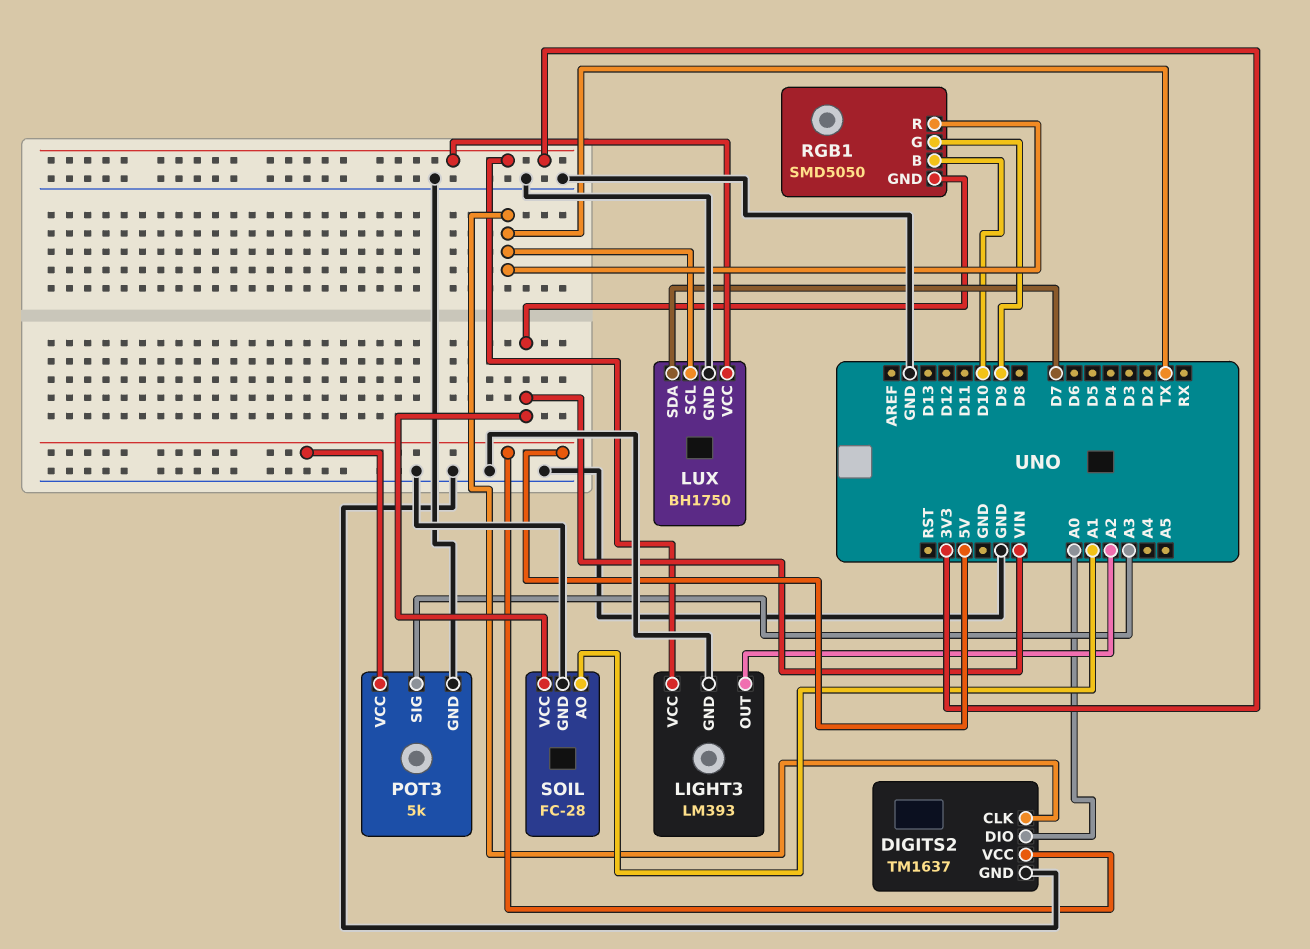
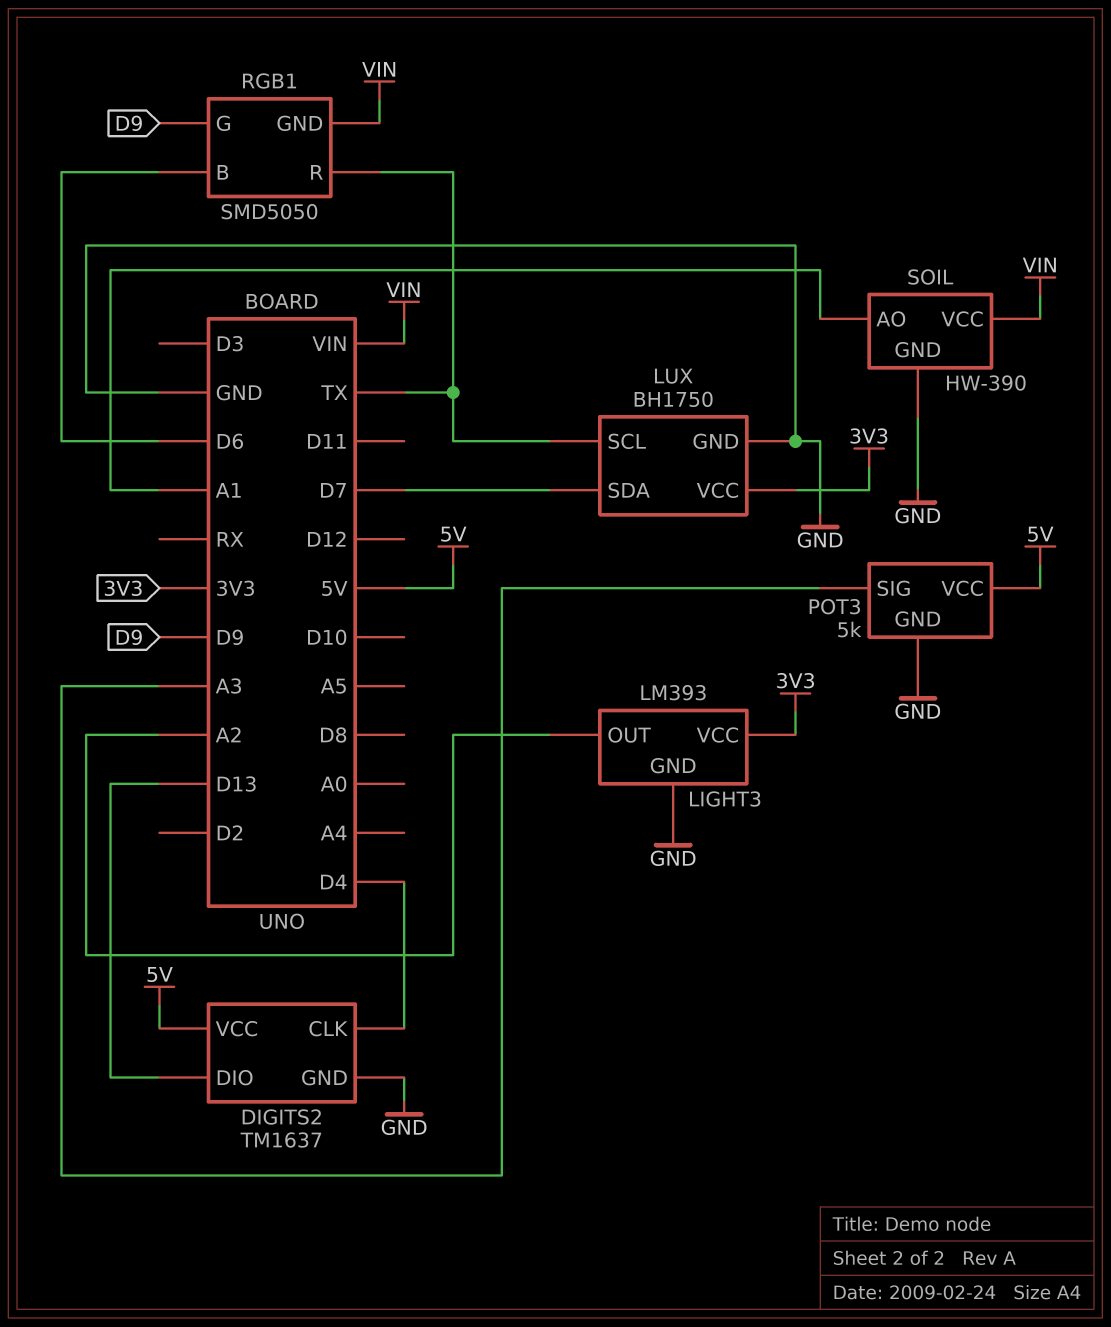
DIGITS2 pin CLK: TX -> D4
DIGITS2 pin DIO: A0 -> D13
RGB1 pin B: D10 -> D6
SOIL: FC-28 -> HW-390

